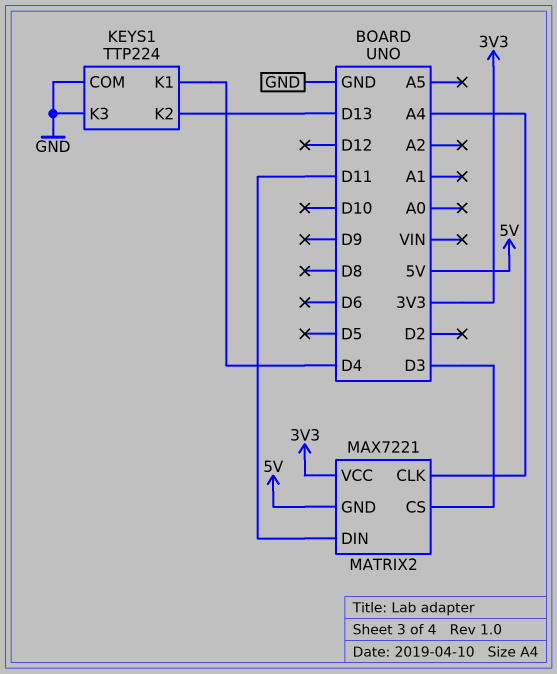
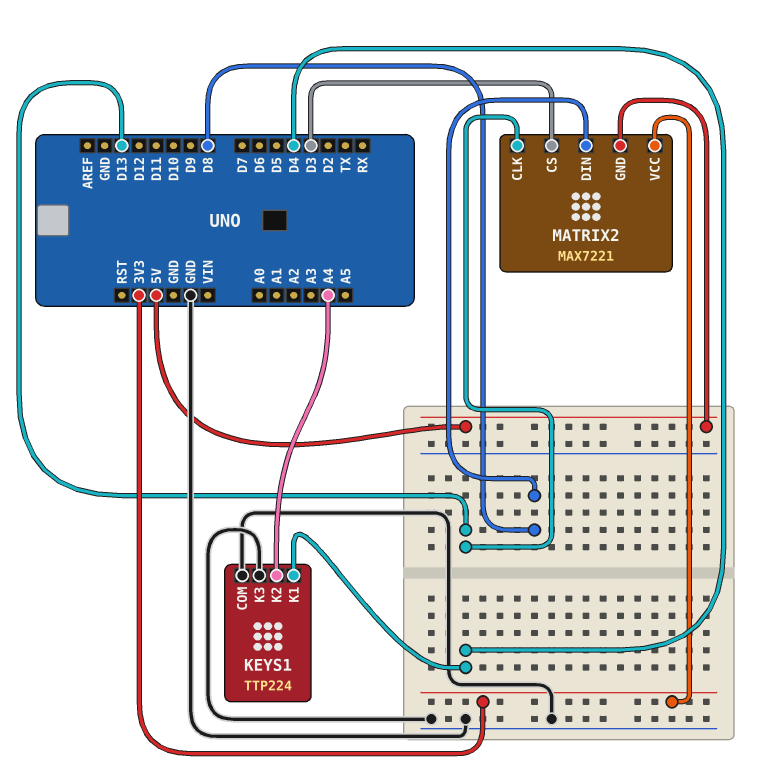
KEYS1 pin K2: D13 -> A4
MATRIX2 pin CLK: A4 -> D13
MATRIX2 pin DIN: D11 -> D8

